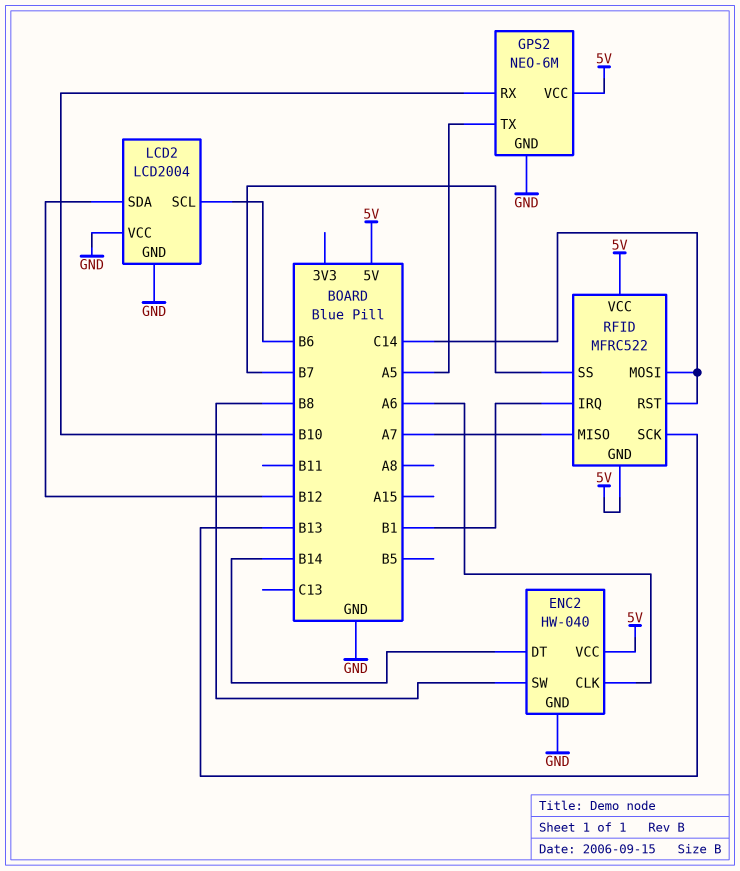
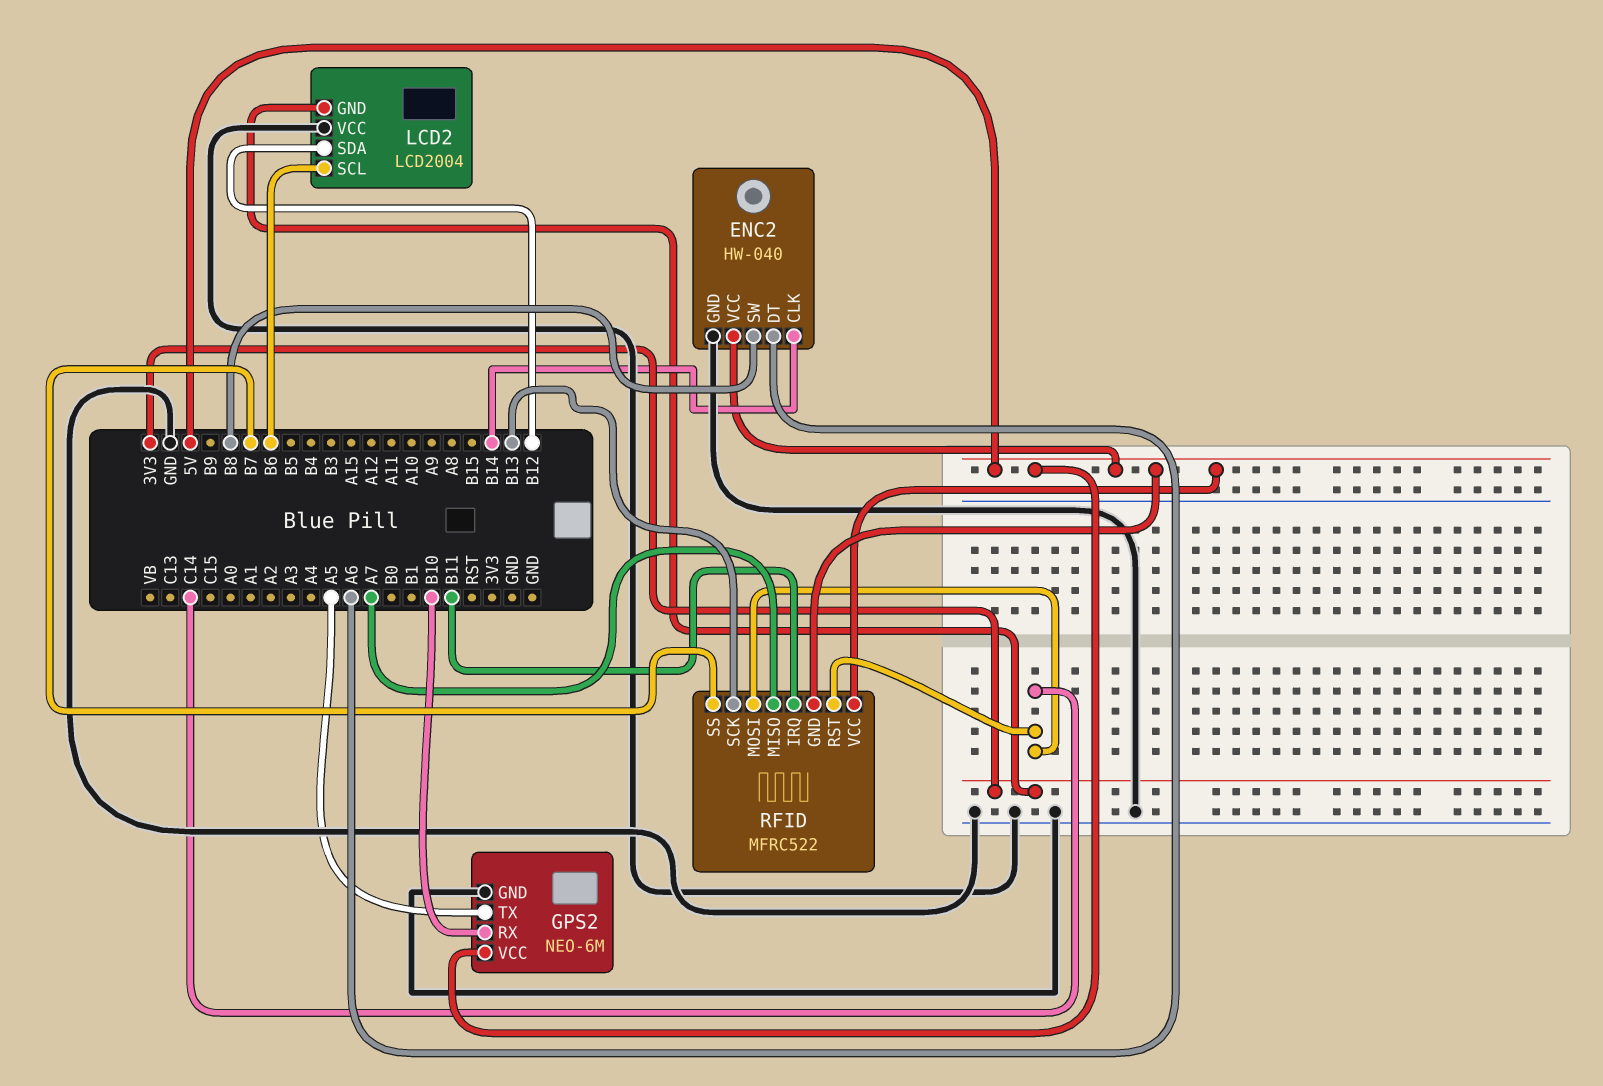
ENC2 pin CLK: A6 -> B14
ENC2 pin DT: B14 -> A6
LCD2 pin GND: GND -> 3V3
RFID pin IRQ: B1 -> B11

